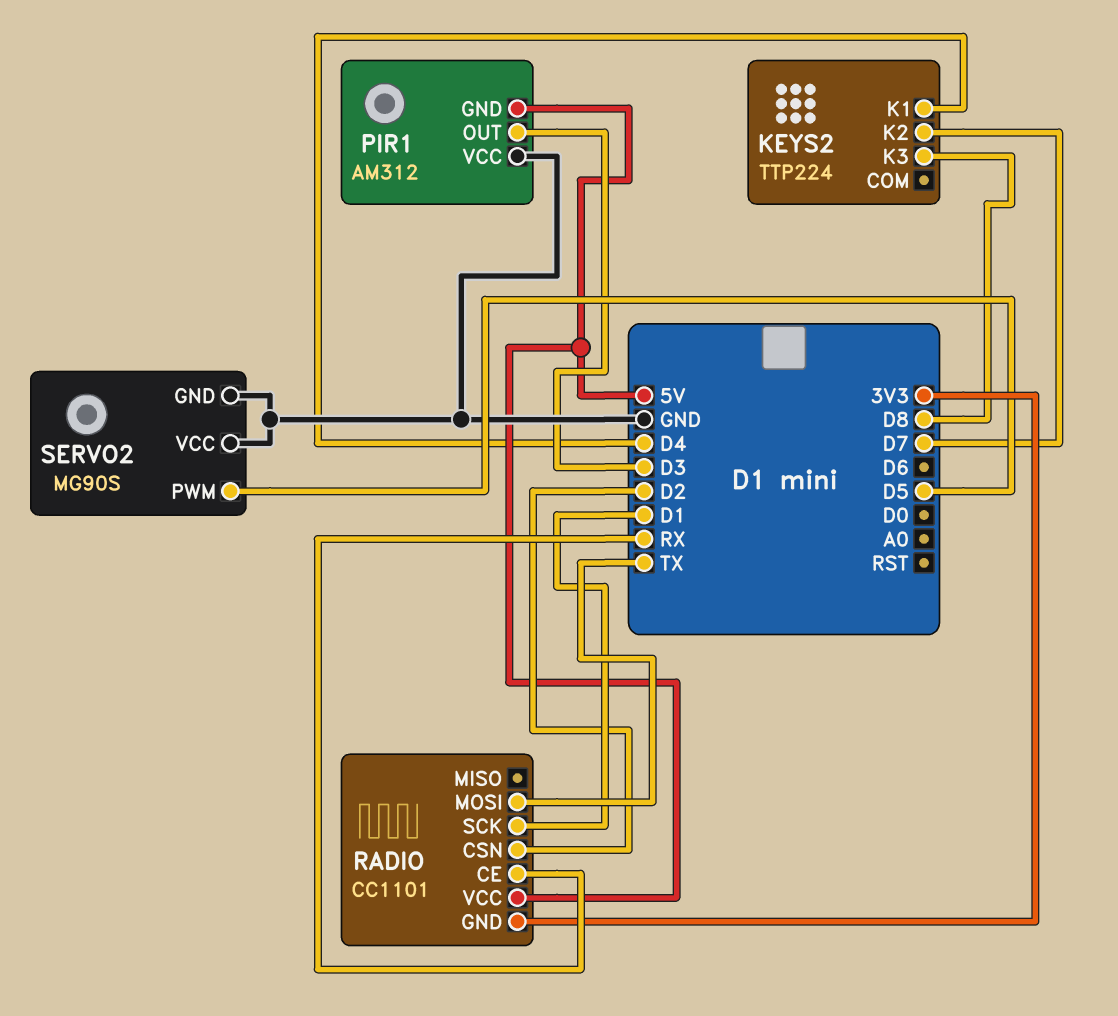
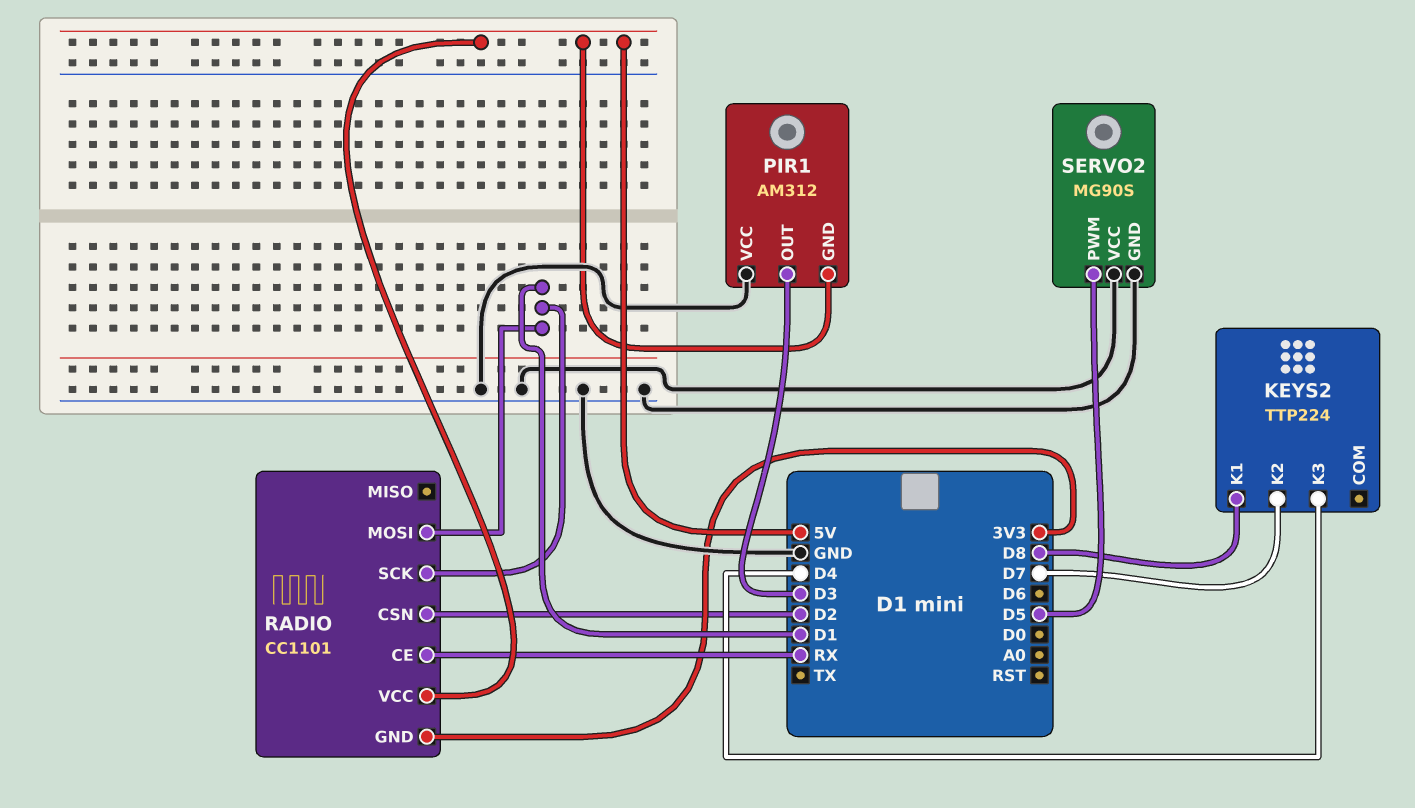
KEYS2 pin K1: D4 -> D8
KEYS2 pin K3: D8 -> D4
RADIO pin MOSI: TX -> D1

